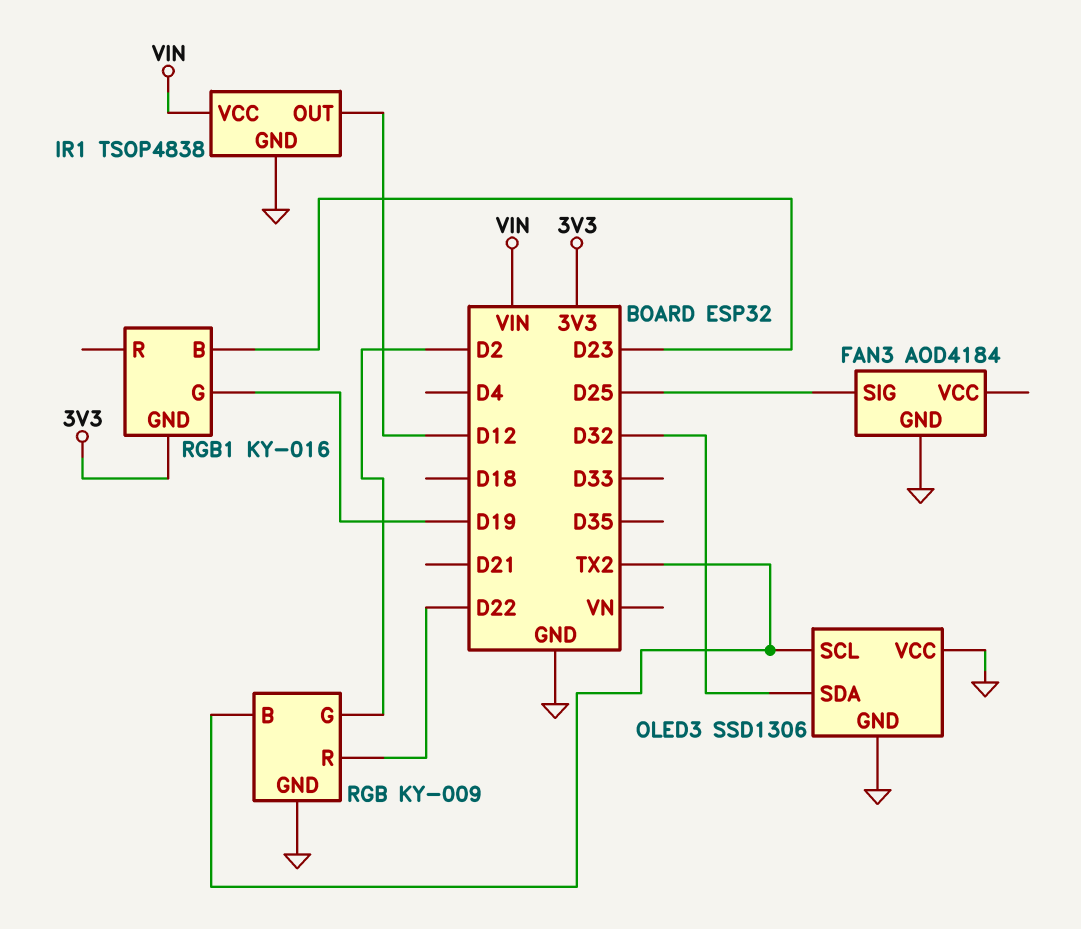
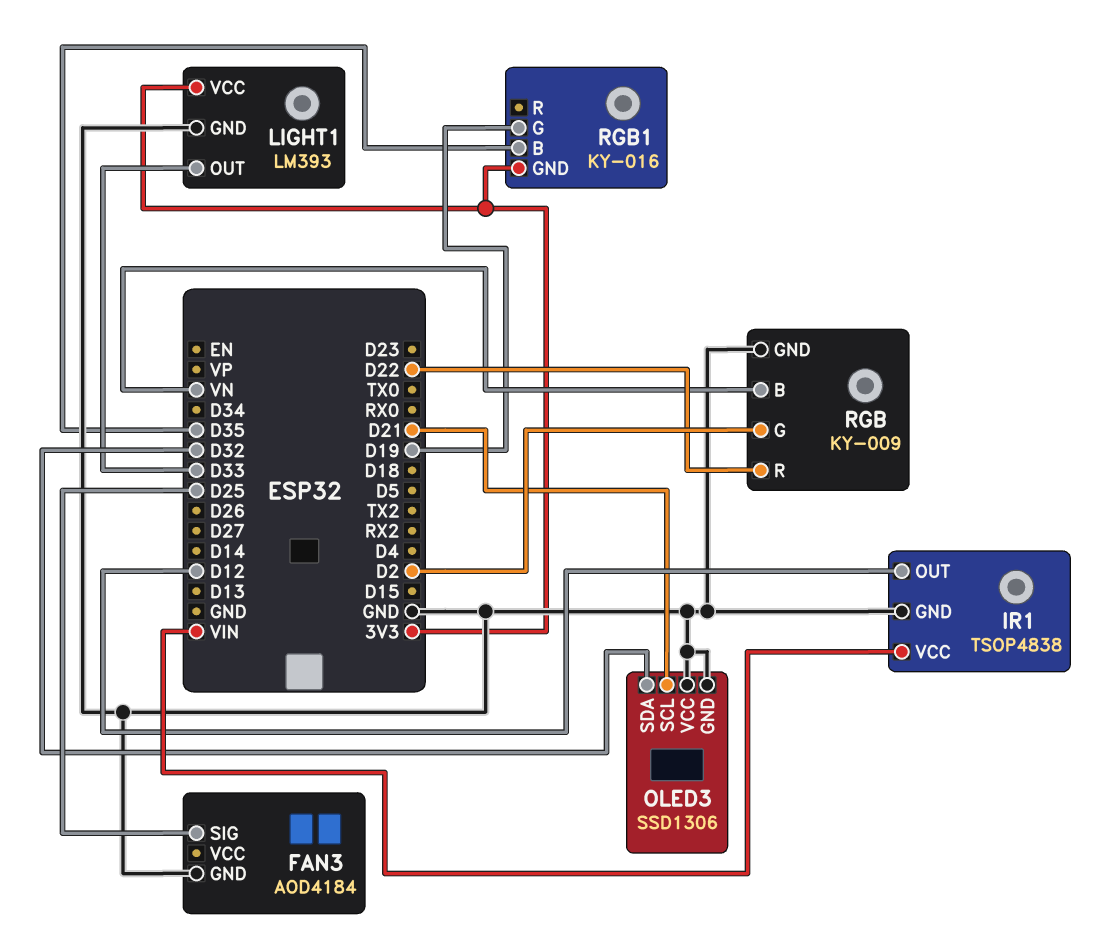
LIGHT1: none -> LM393
LIGHT1 pin GND: none -> GND
LIGHT1 pin OUT: none -> D33
LIGHT1 pin VCC: none -> 3V3
OLED3 pin SCL: TX2 -> D21
RGB pin B: TX2 -> VN
RGB1 pin B: D23 -> D35

